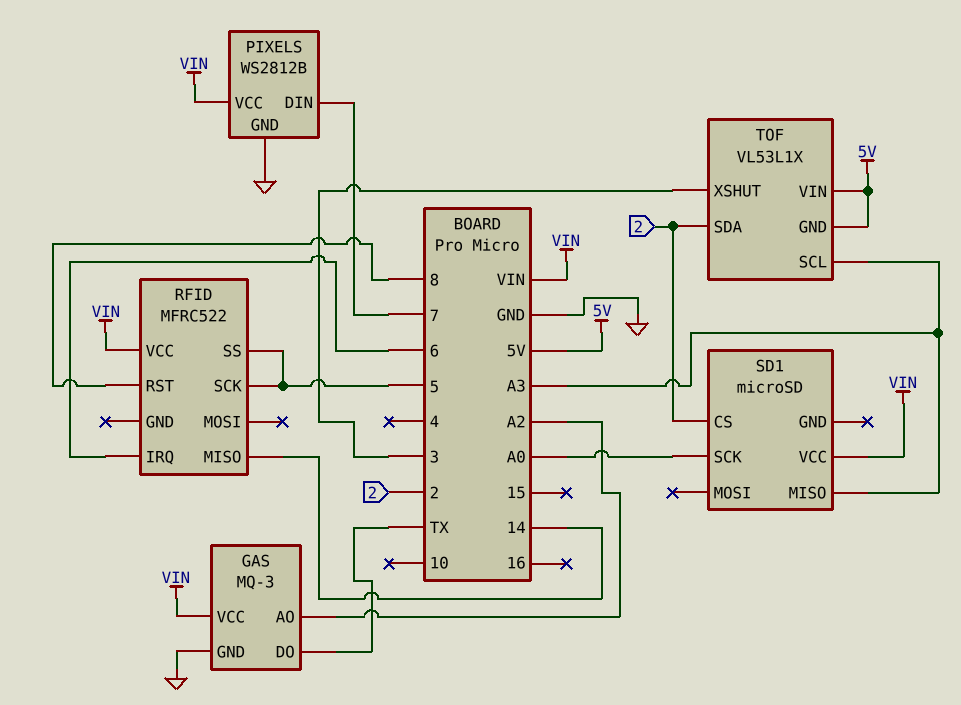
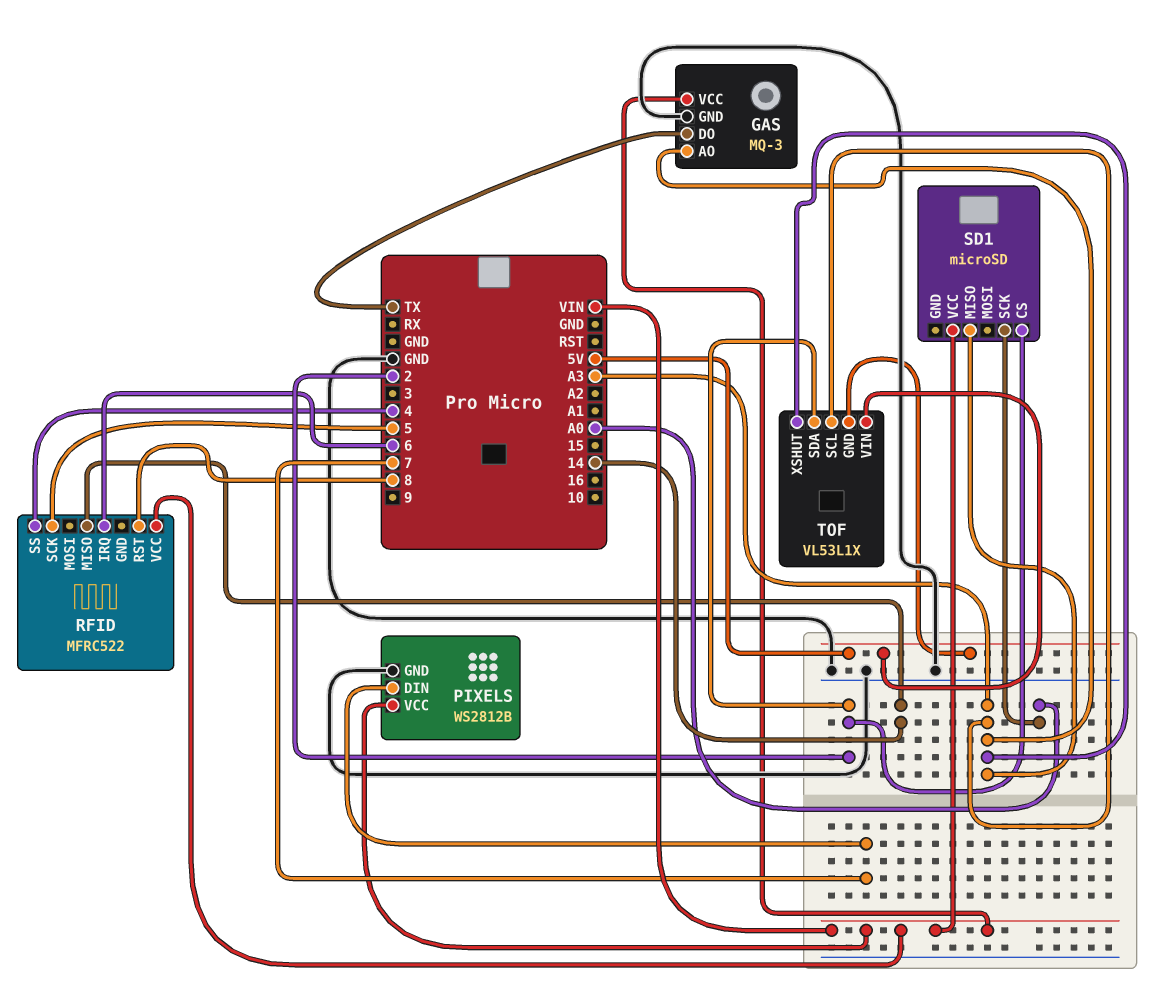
GAS pin AO: A2 -> A3
RFID pin SS: 5 -> 4
TOF pin XSHUT: 3 -> A3

